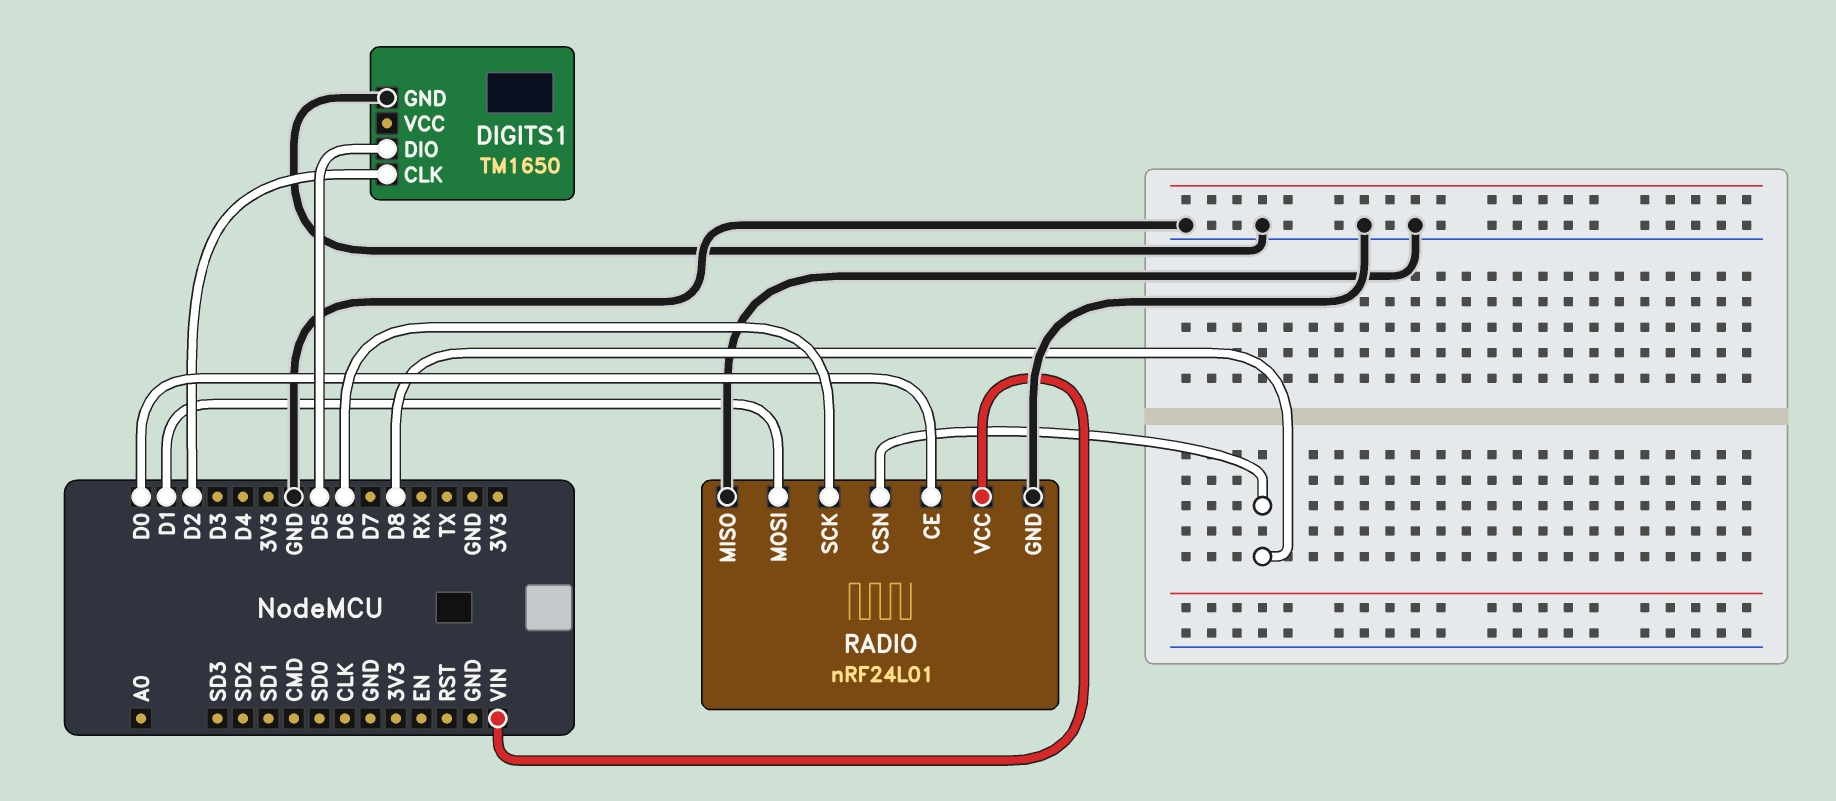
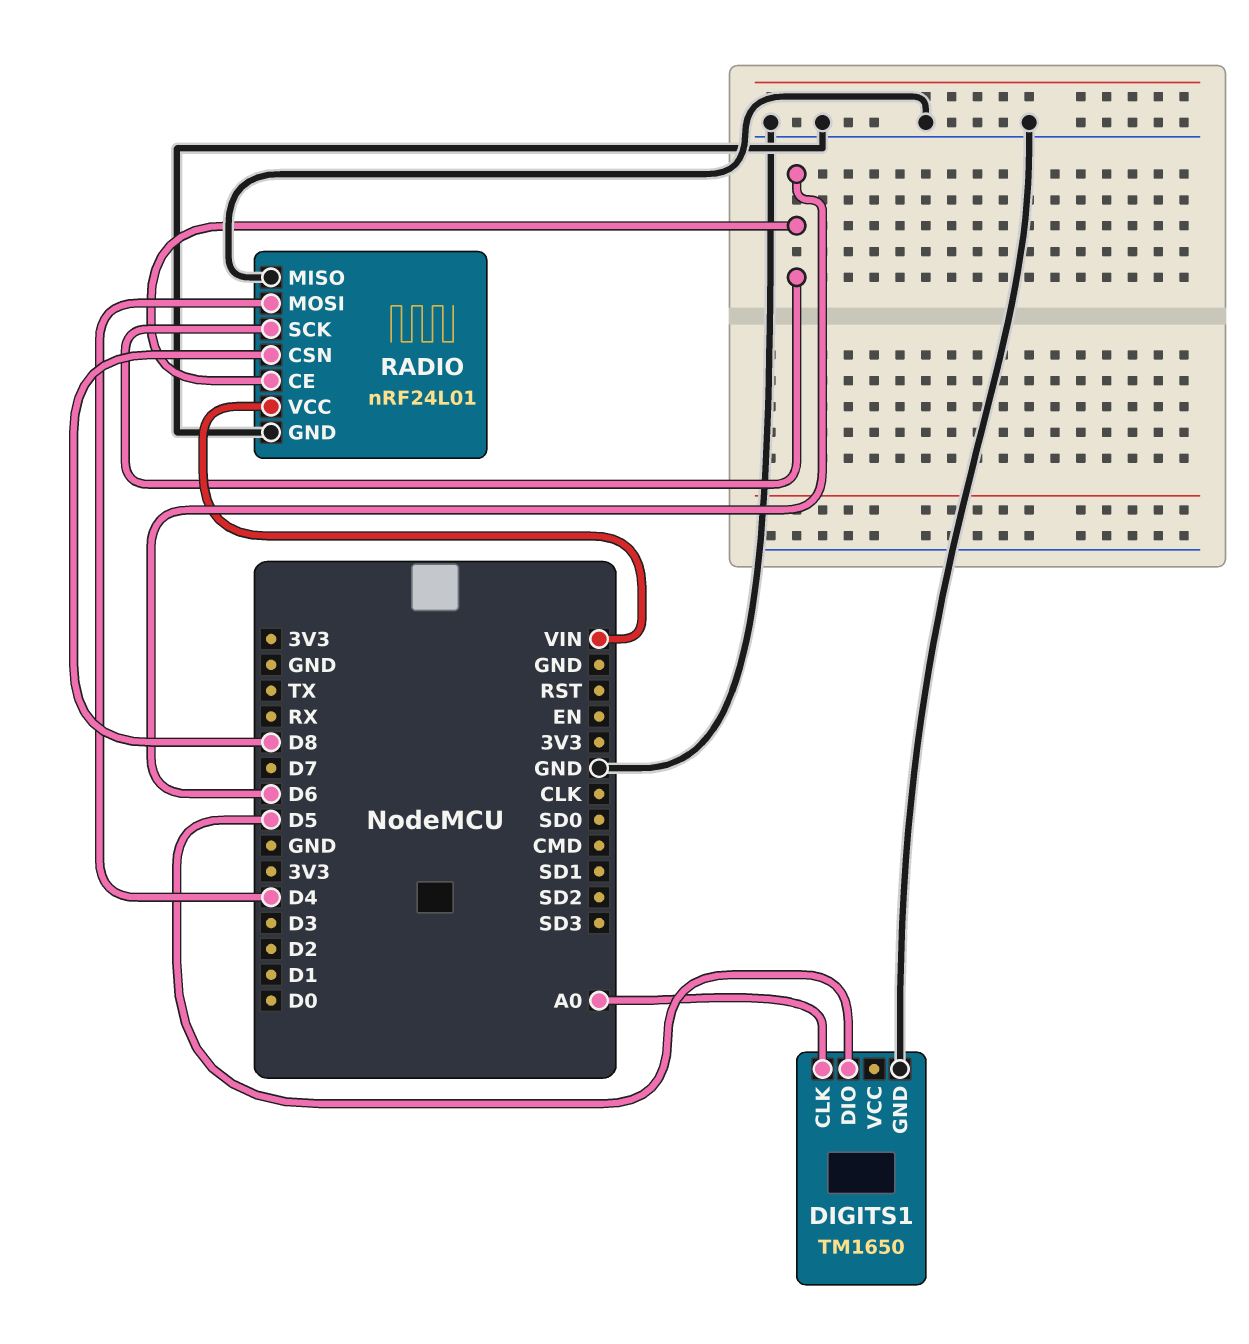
DIGITS1 pin CLK: D2 -> A0
RADIO pin CE: D0 -> D6
RADIO pin MOSI: D1 -> D4

